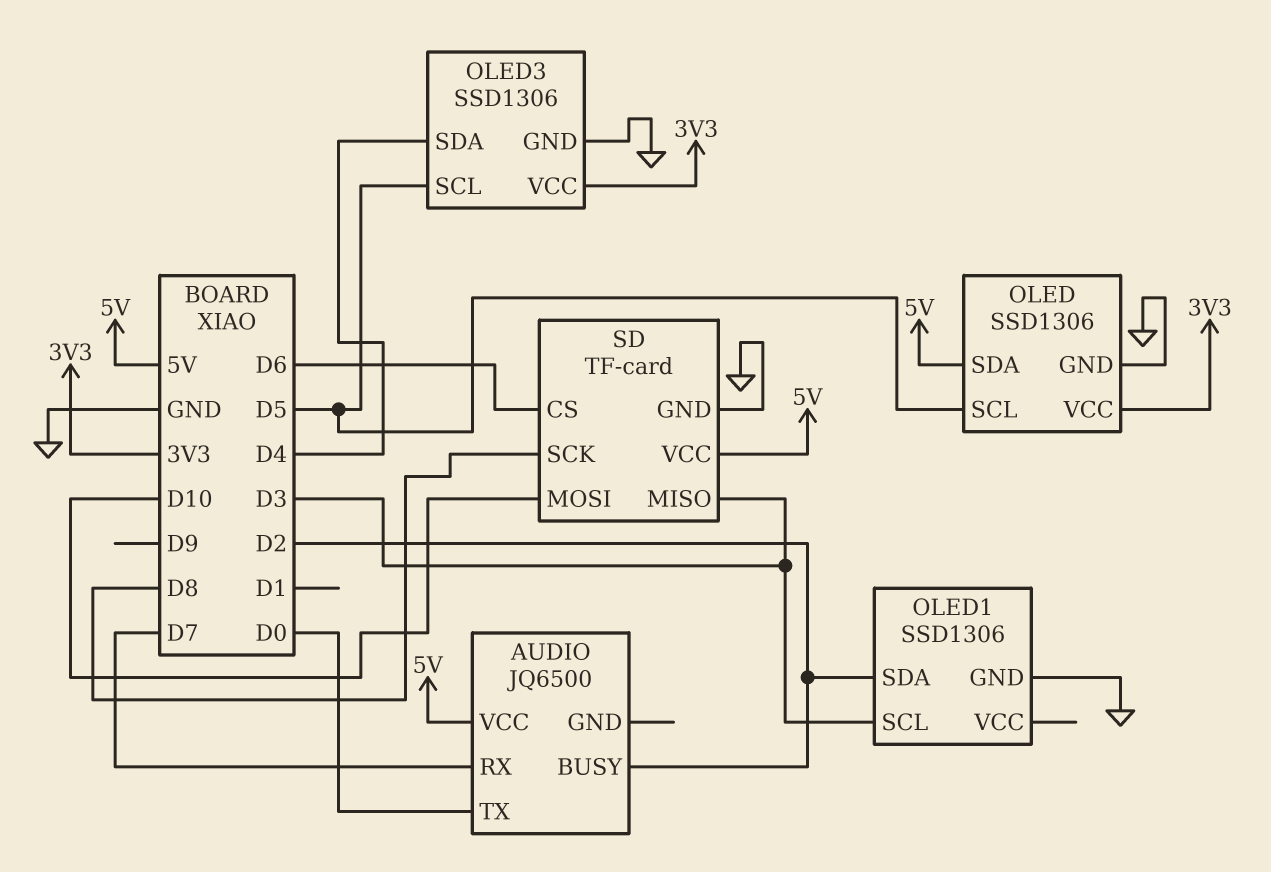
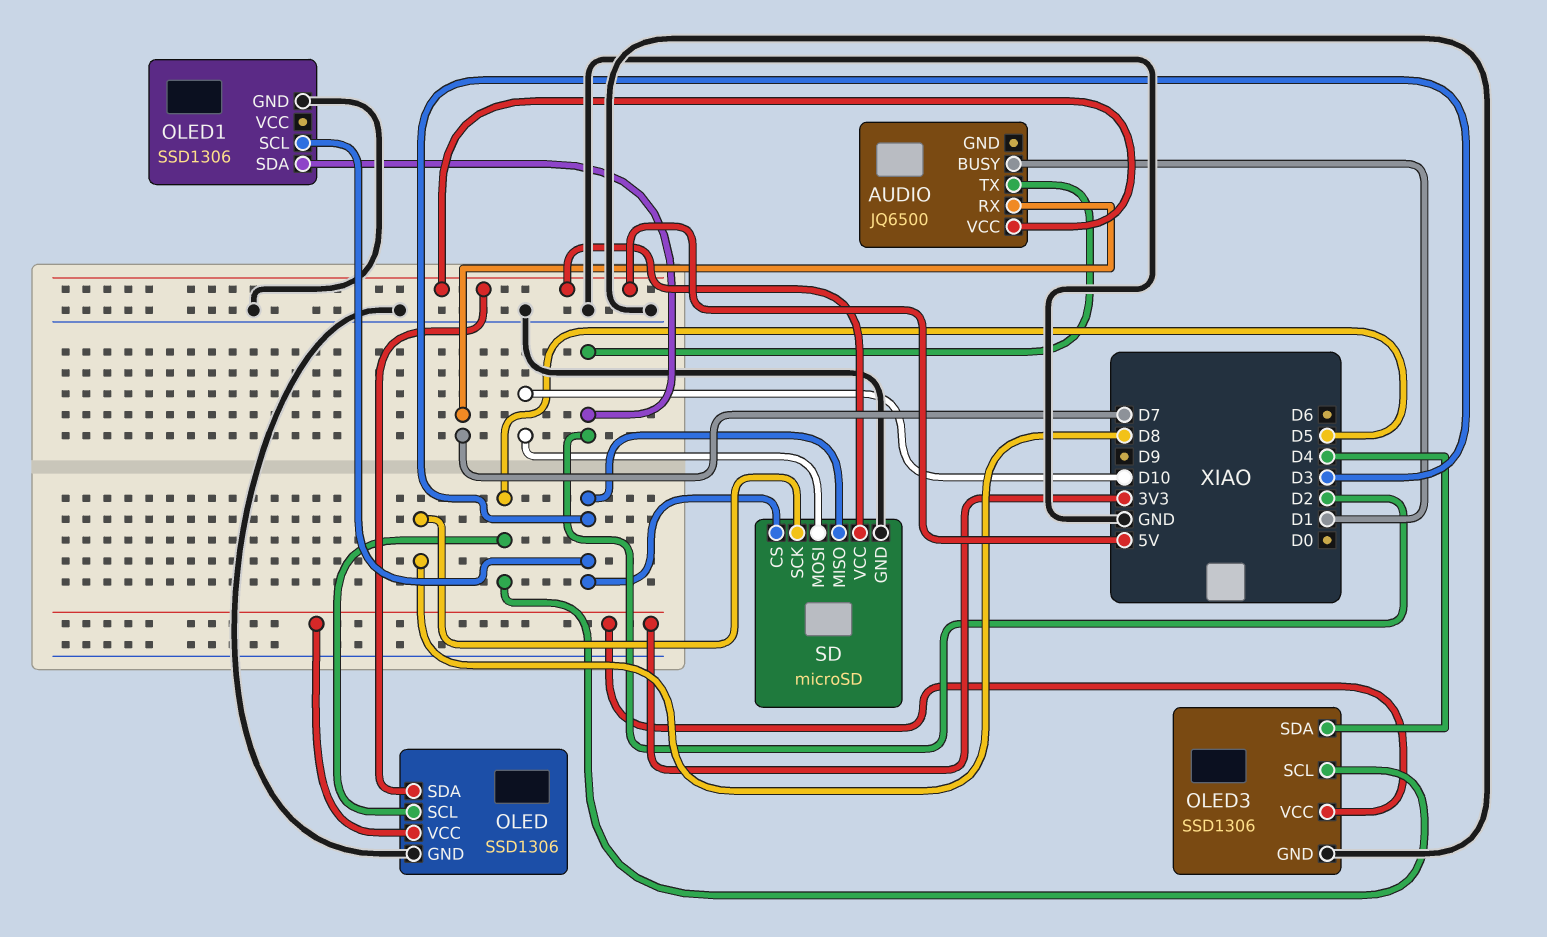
AUDIO pin BUSY: D2 -> D1
AUDIO pin TX: D0 -> D2
SD: TF-card -> microSD
SD pin CS: D6 -> D3

